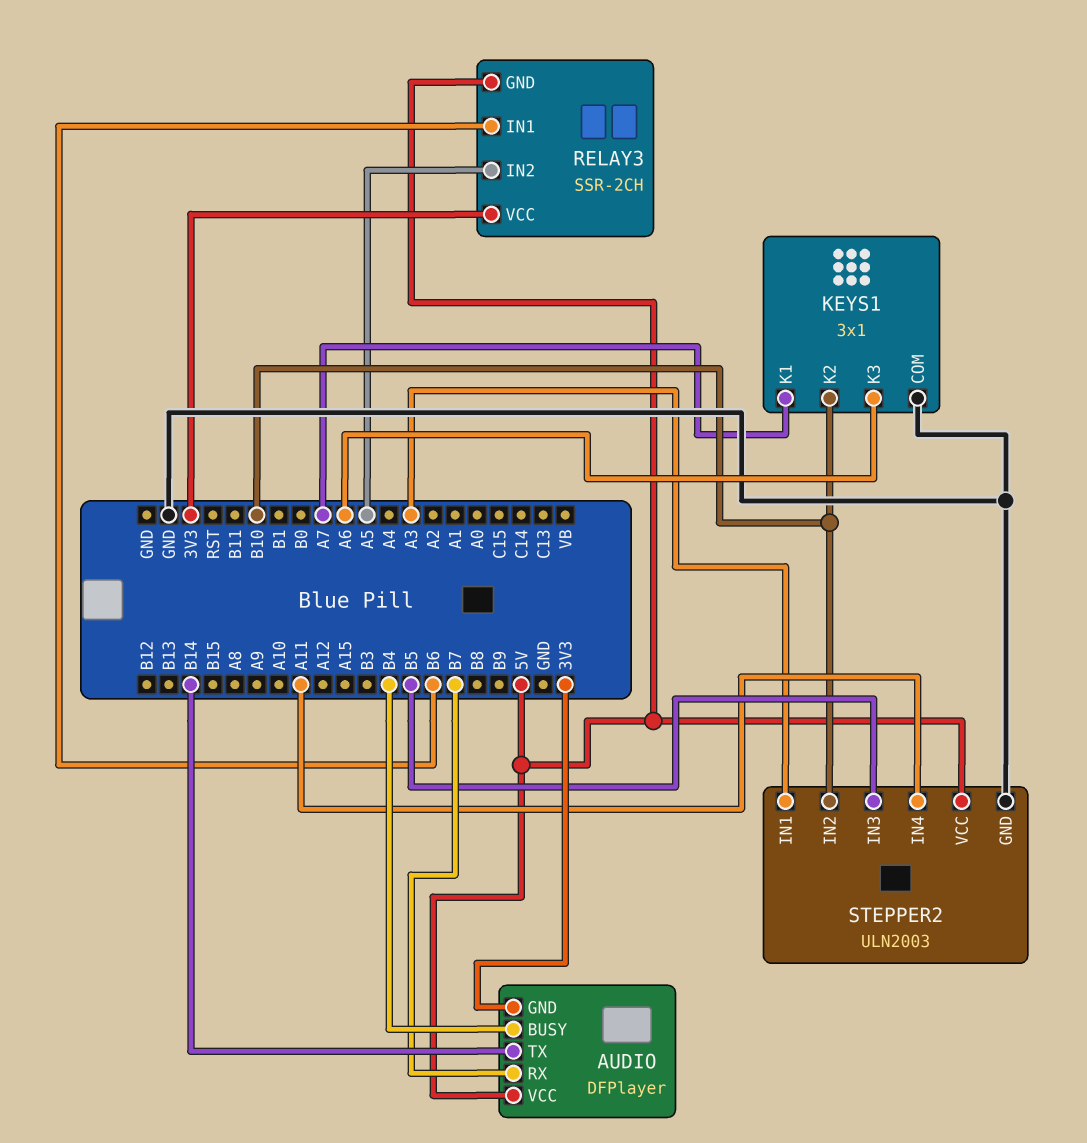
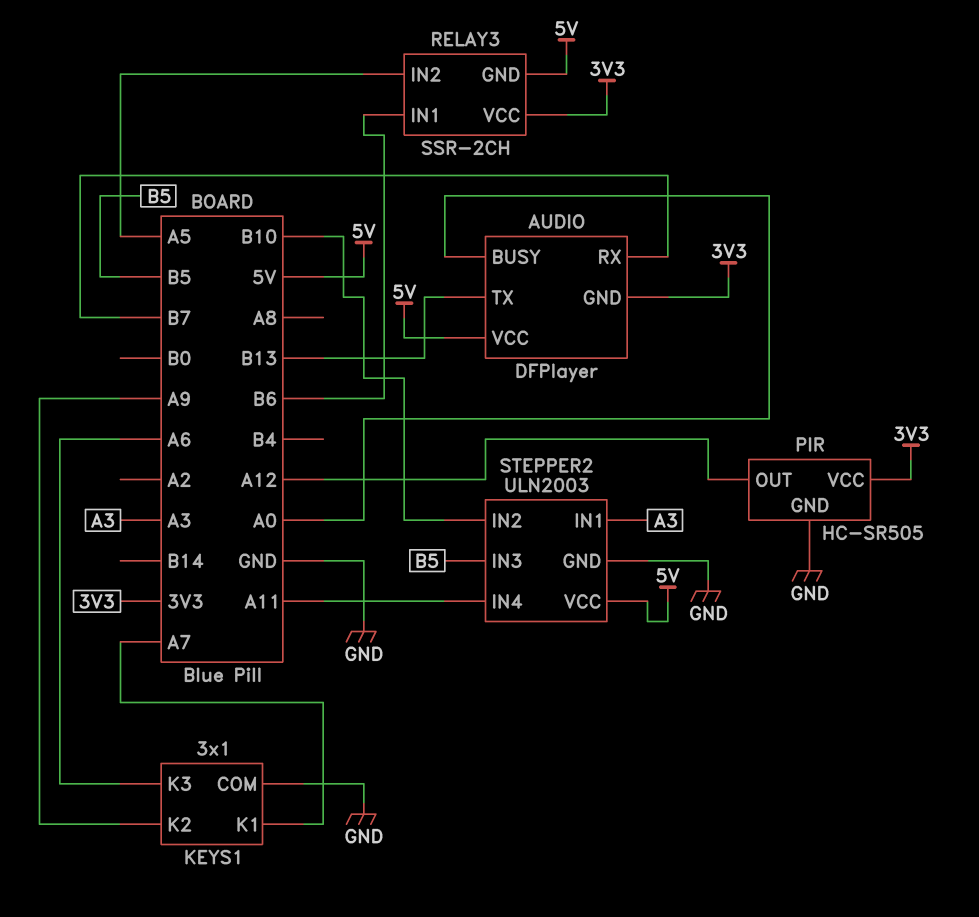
AUDIO pin BUSY: B4 -> A0
AUDIO pin TX: B14 -> B13
KEYS1 pin K2: B10 -> A9
PIR: none -> HC-SR505
PIR pin GND: none -> GND
PIR pin OUT: none -> A12
PIR pin VCC: none -> 3V3

